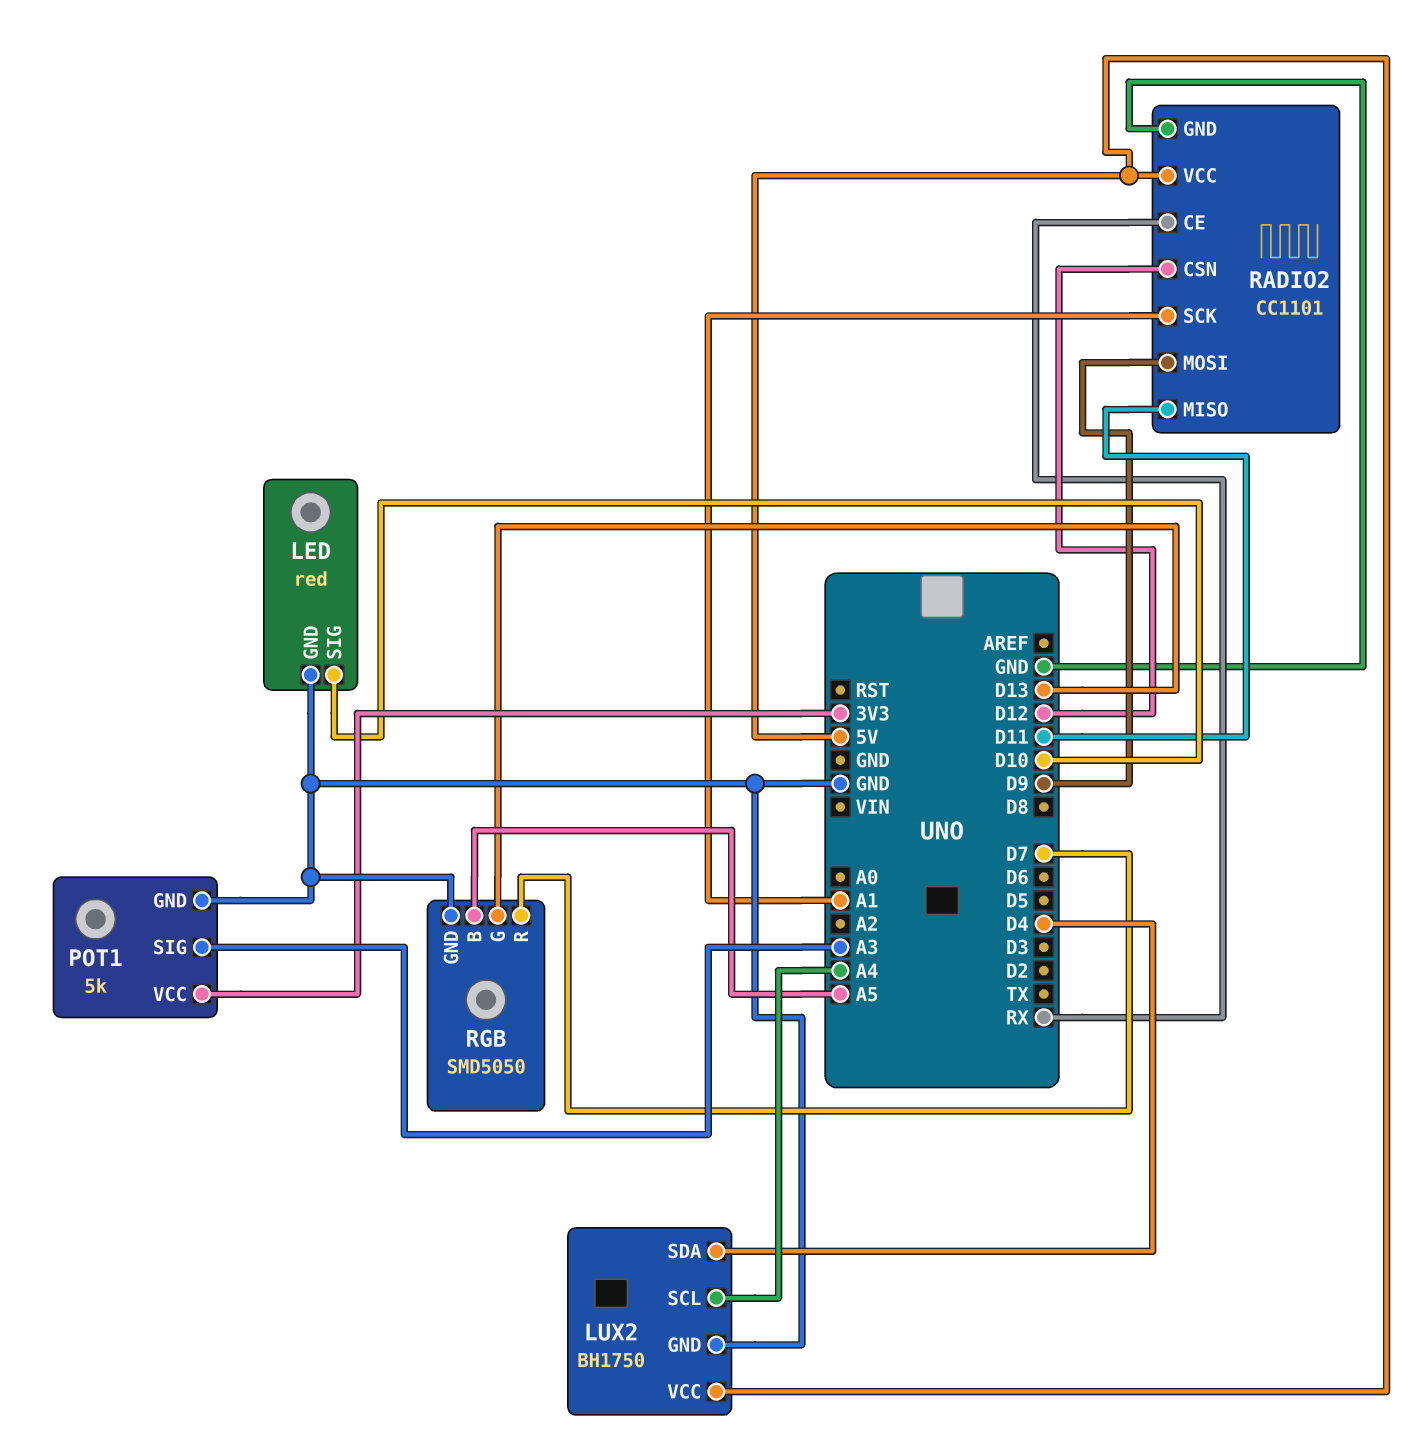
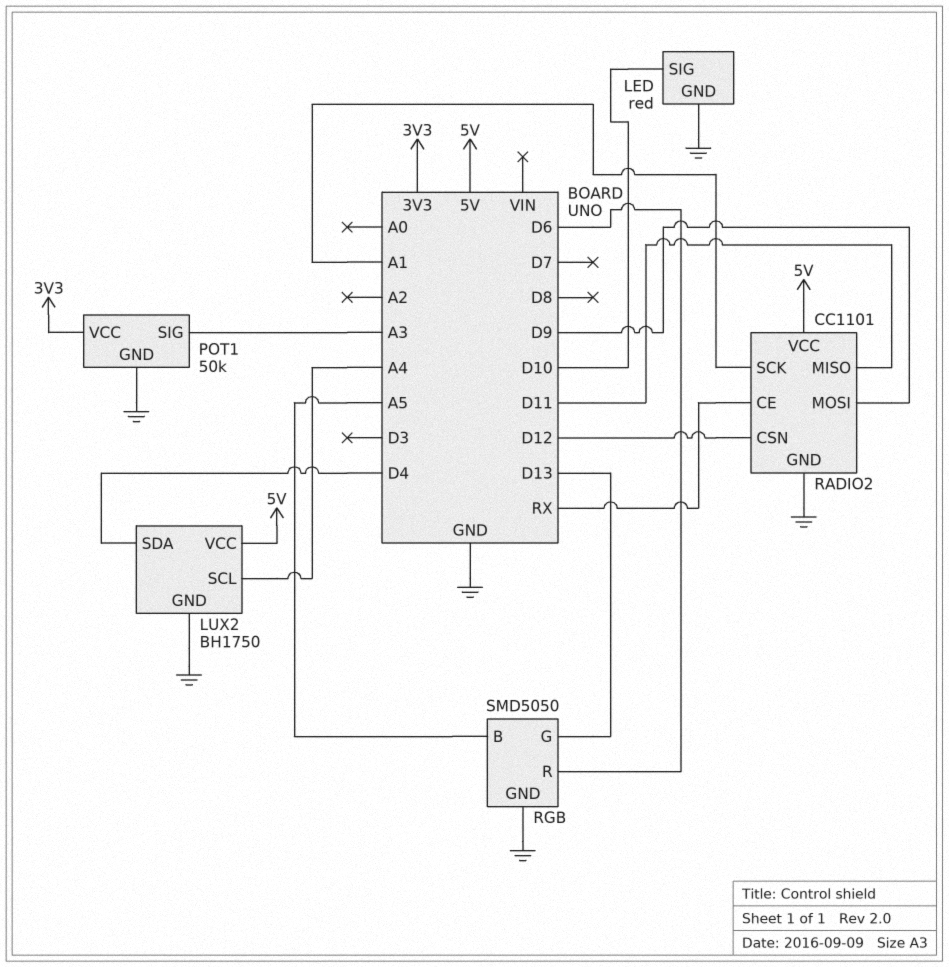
POT1: 5k -> 50k
RGB pin R: D7 -> D6

